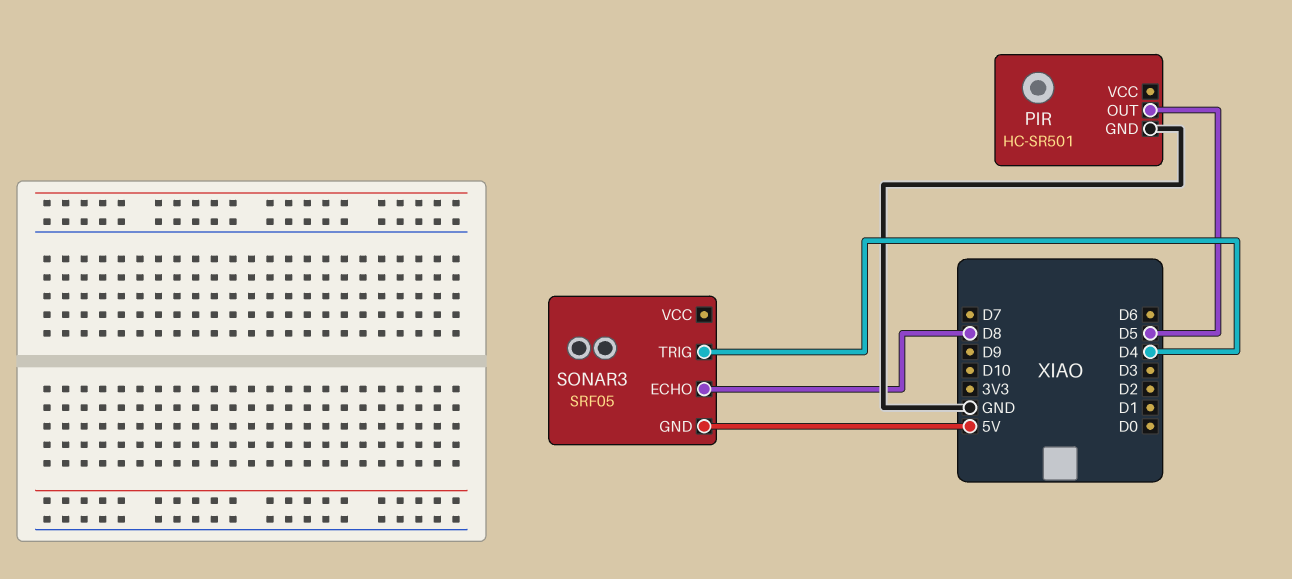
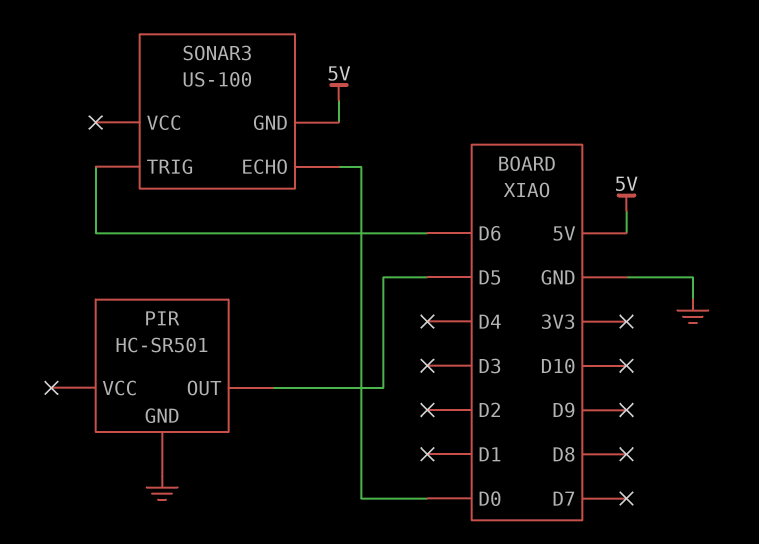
SONAR3: SRF05 -> US-100
SONAR3 pin ECHO: D8 -> D0
SONAR3 pin TRIG: D4 -> D6

